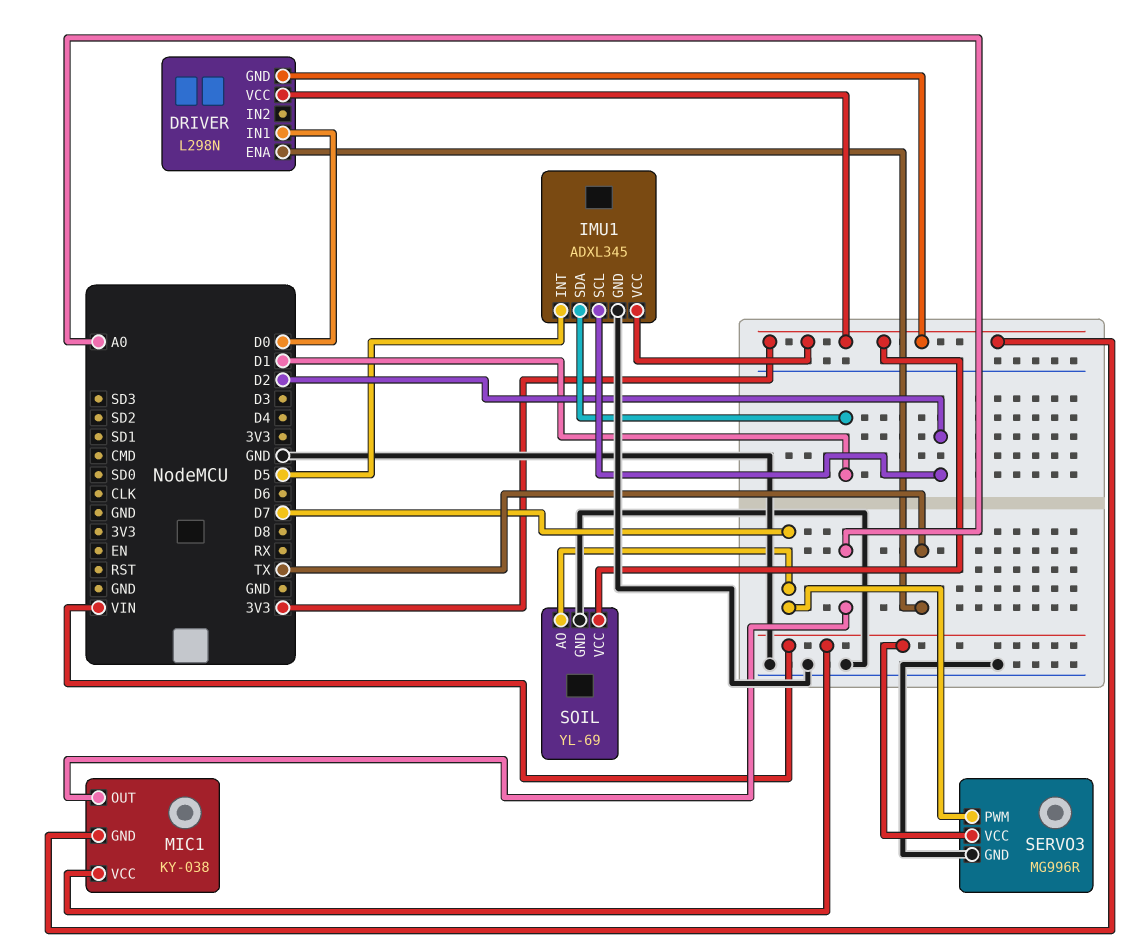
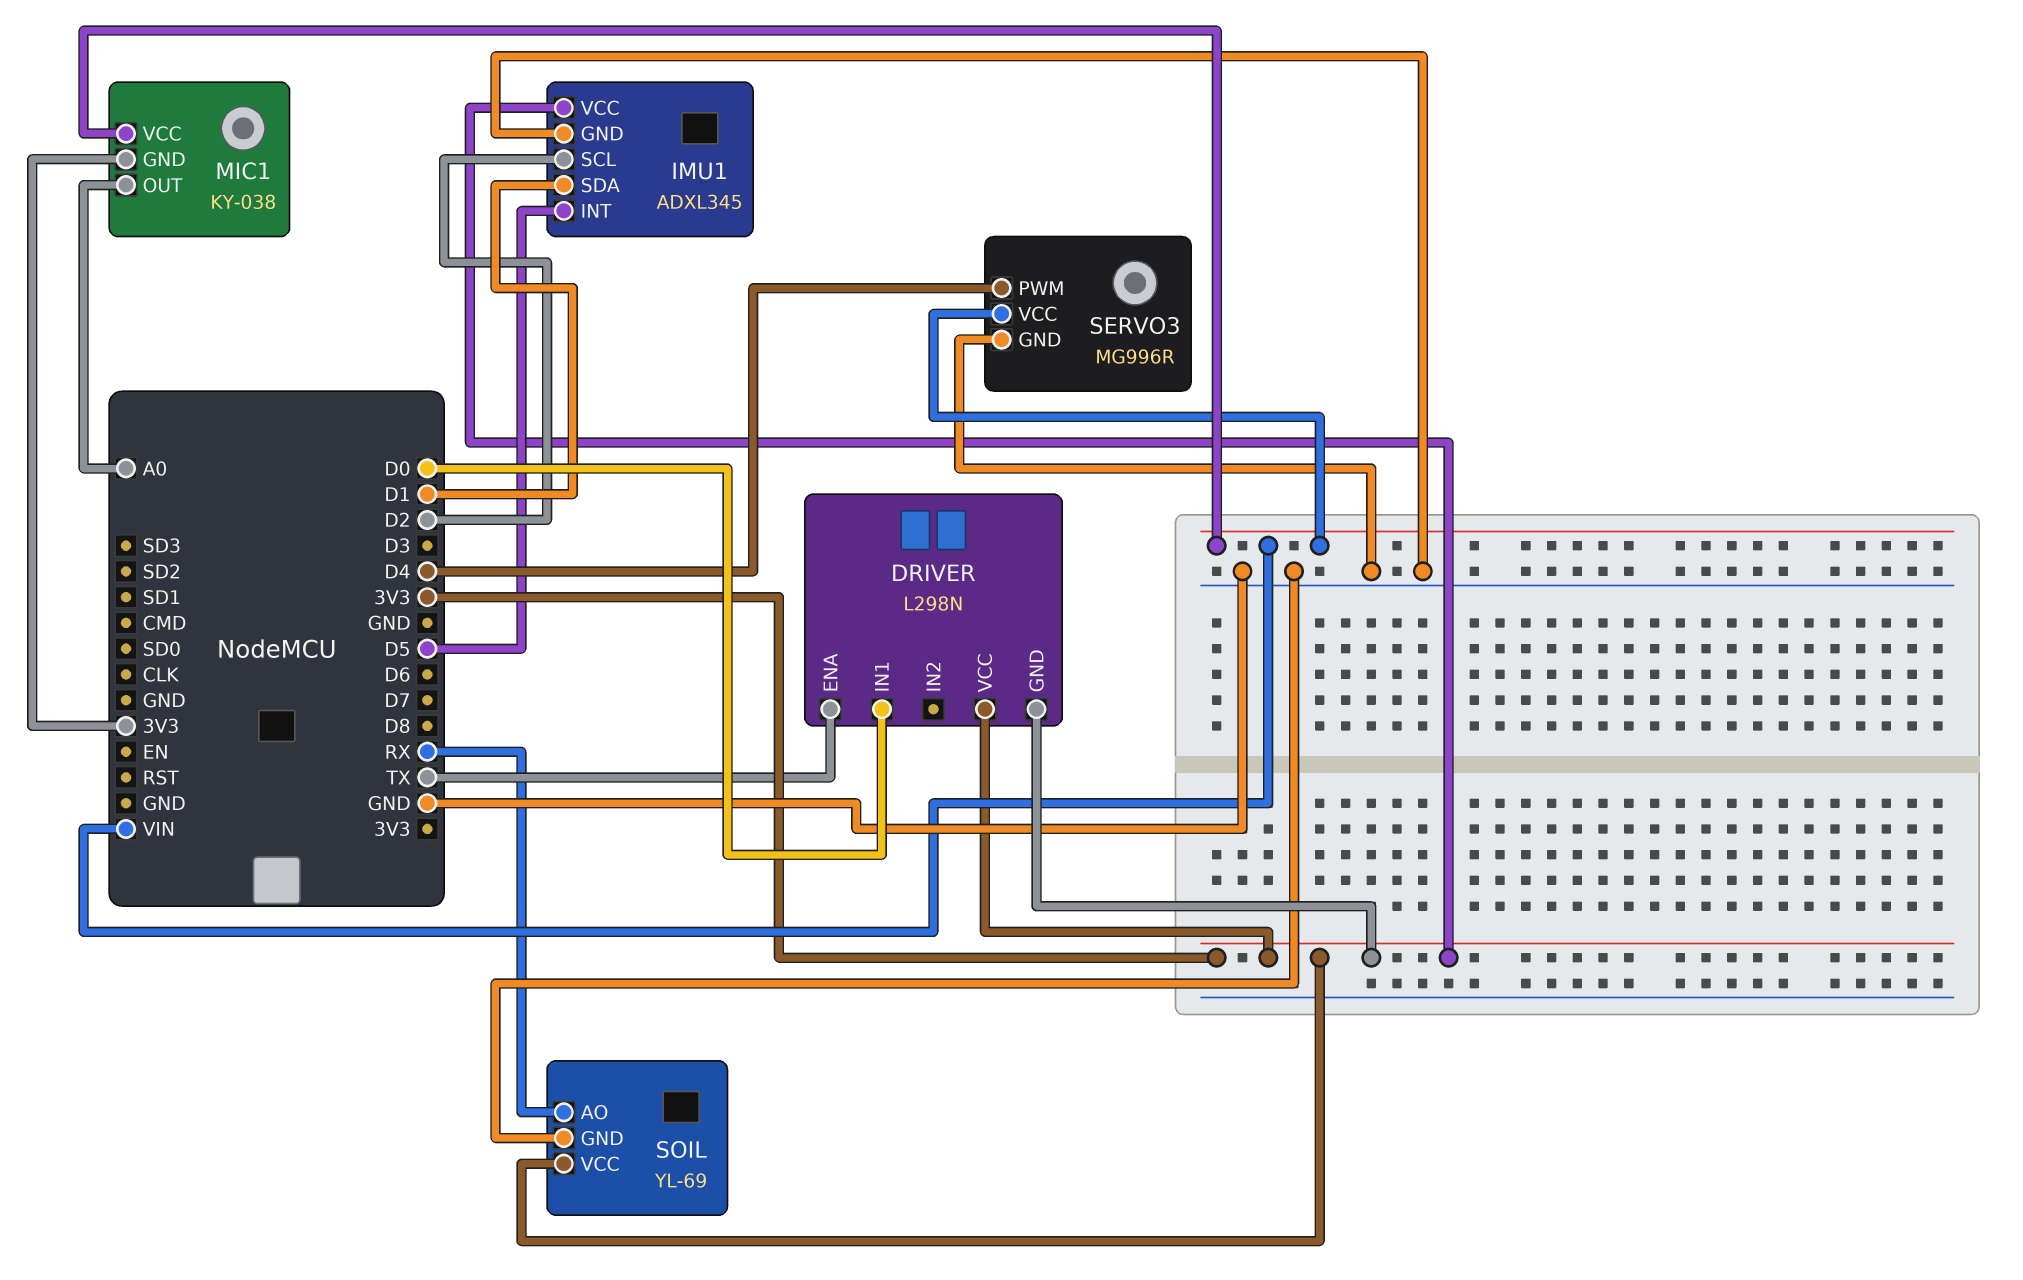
SERVO3 pin PWM: D7 -> D4
SOIL pin AO: D7 -> RX

